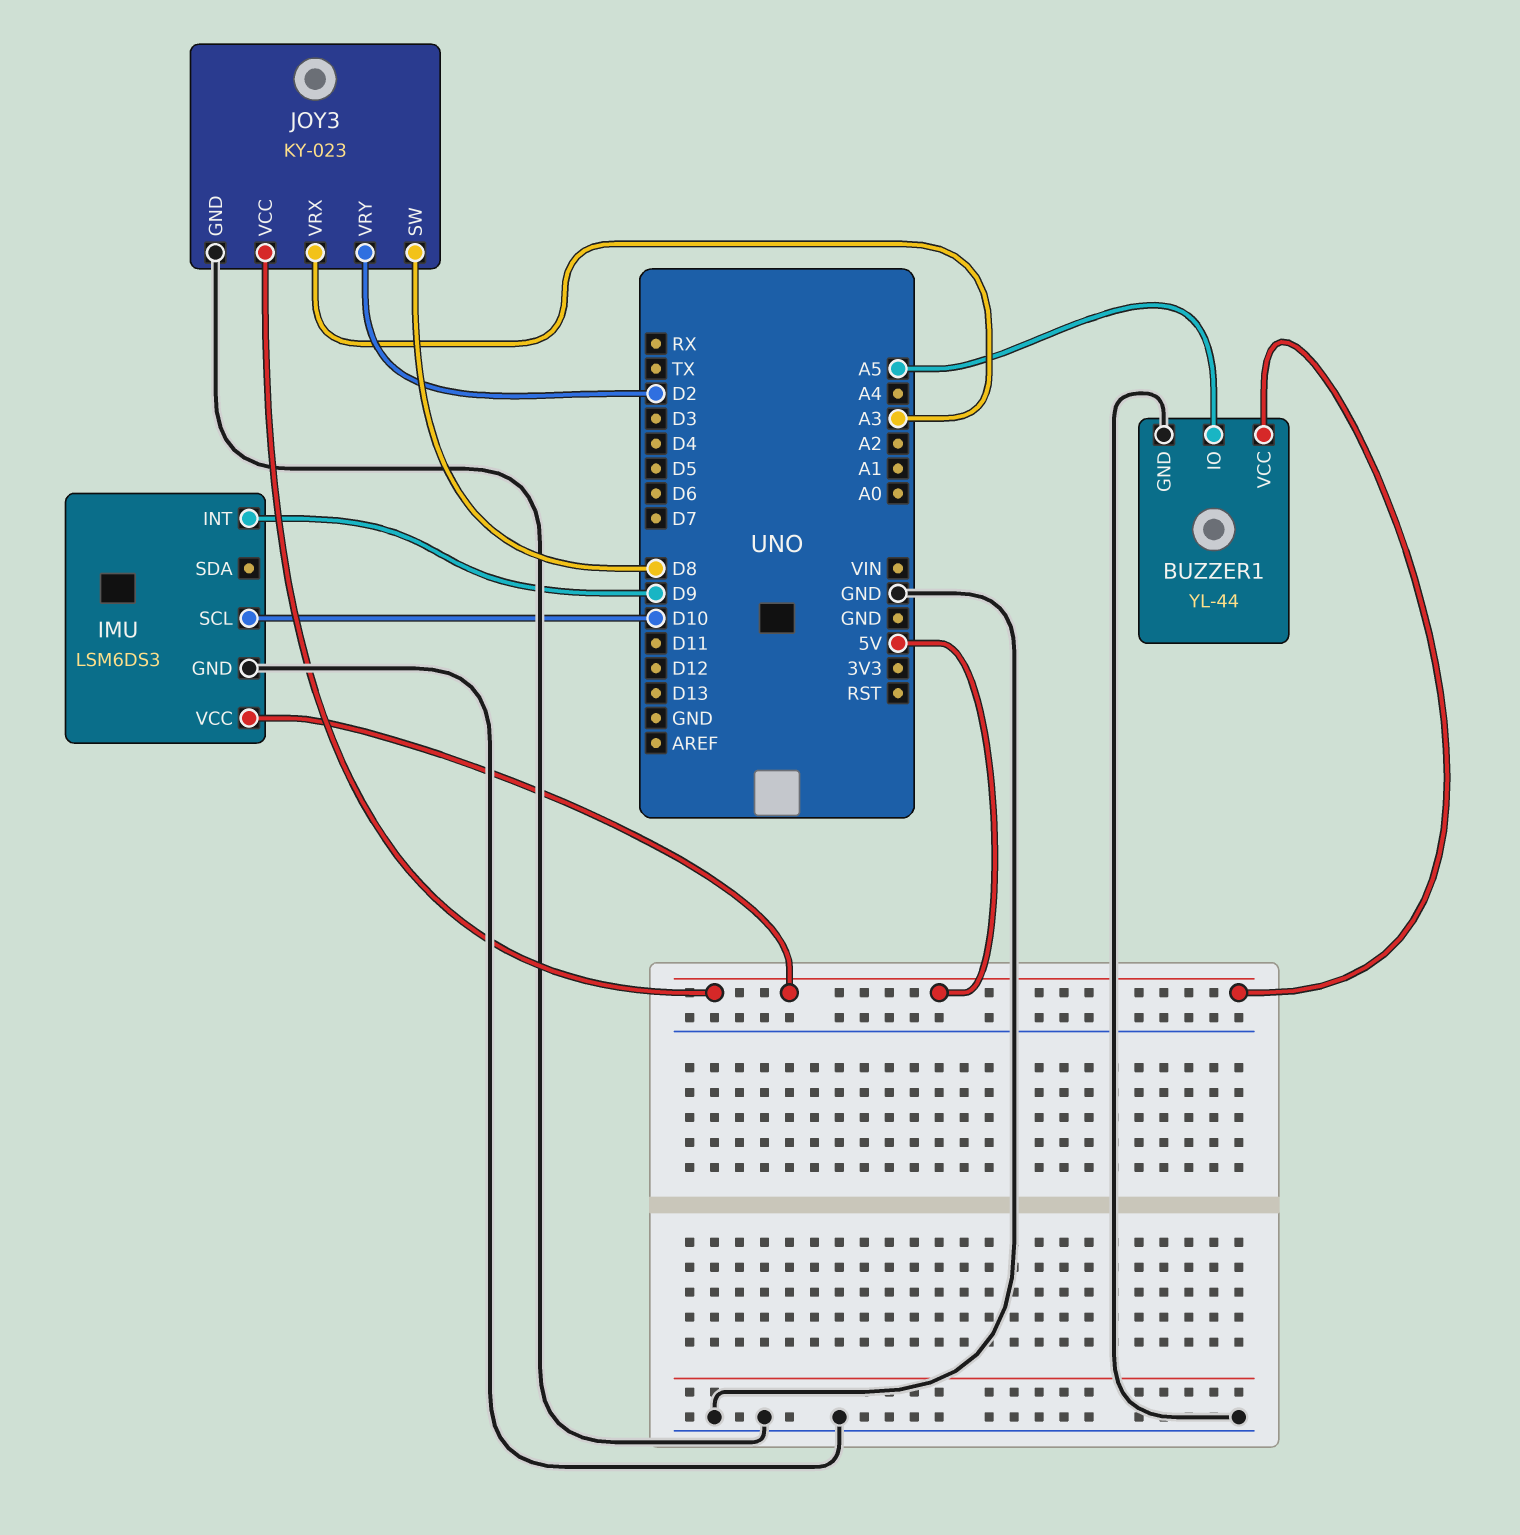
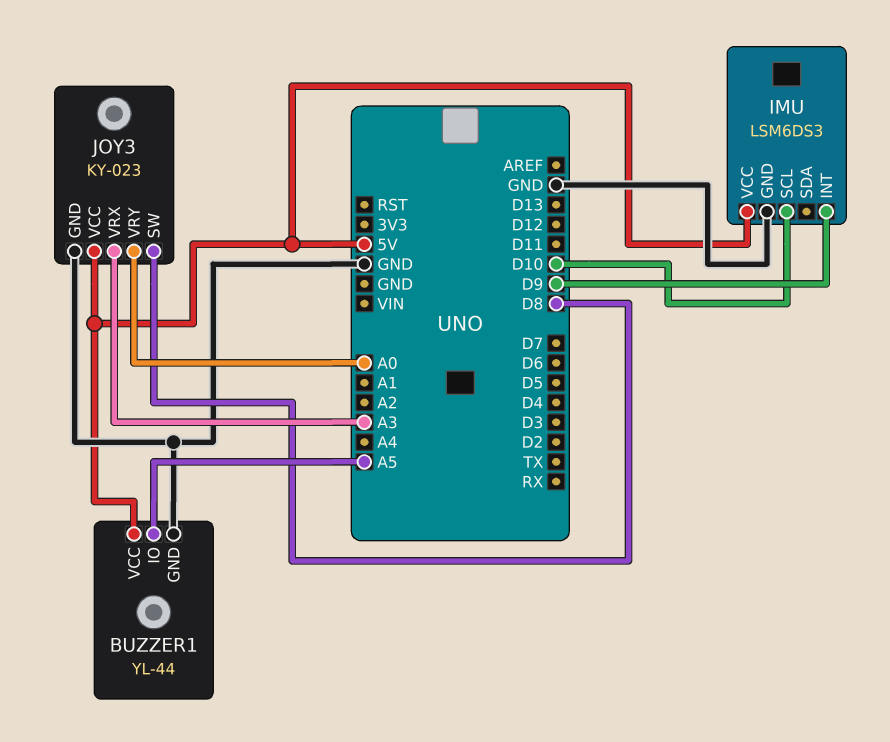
JOY3 pin VRY: D2 -> A0

